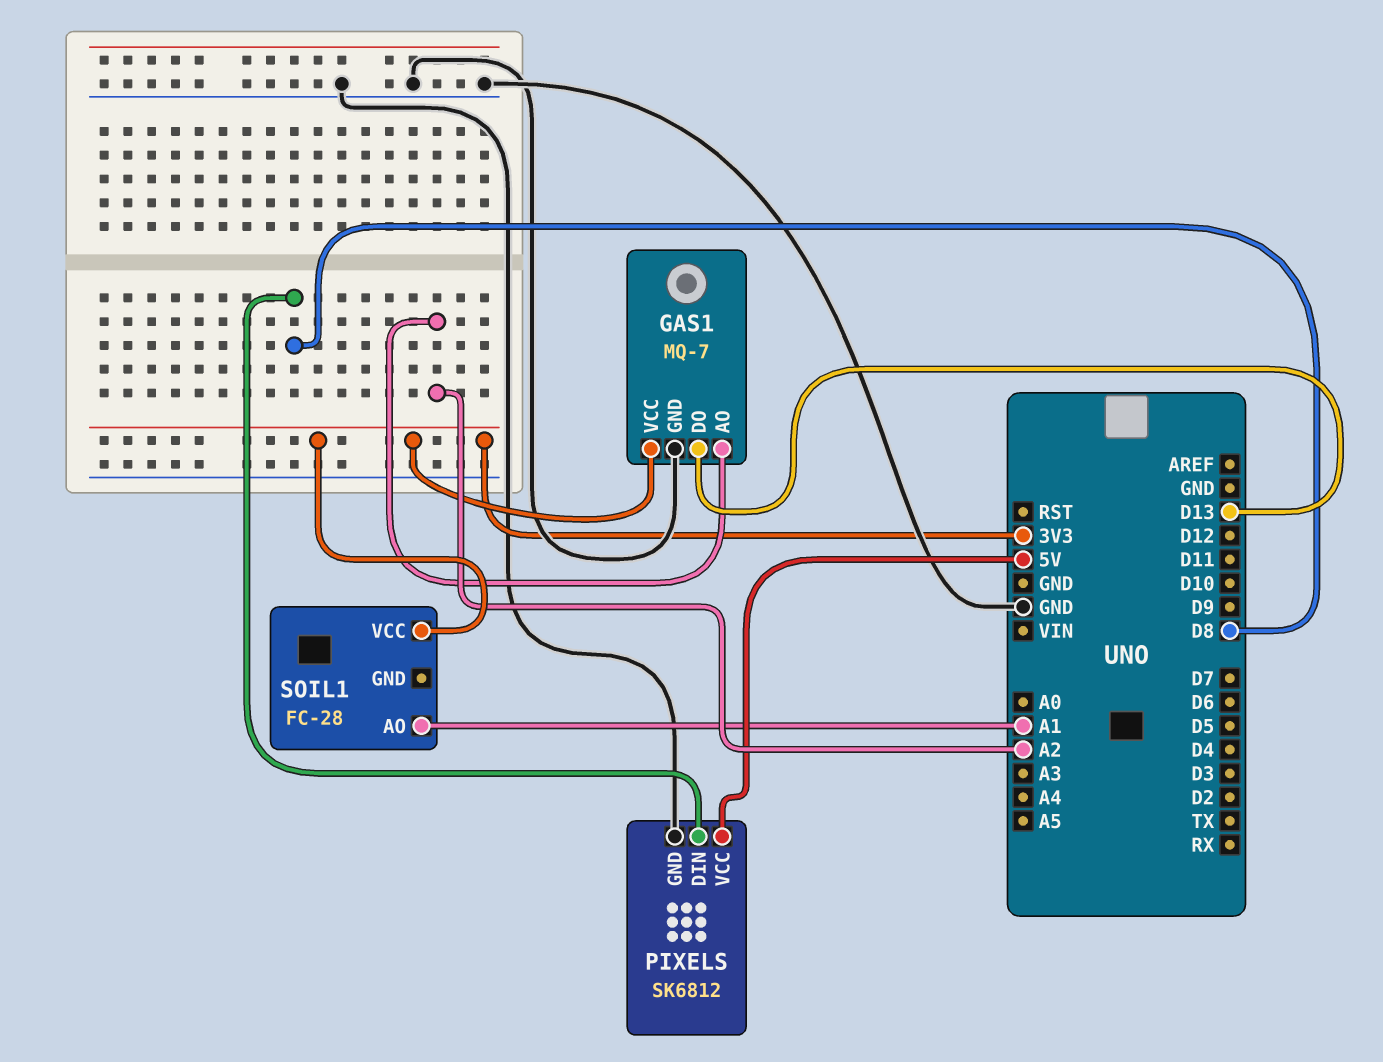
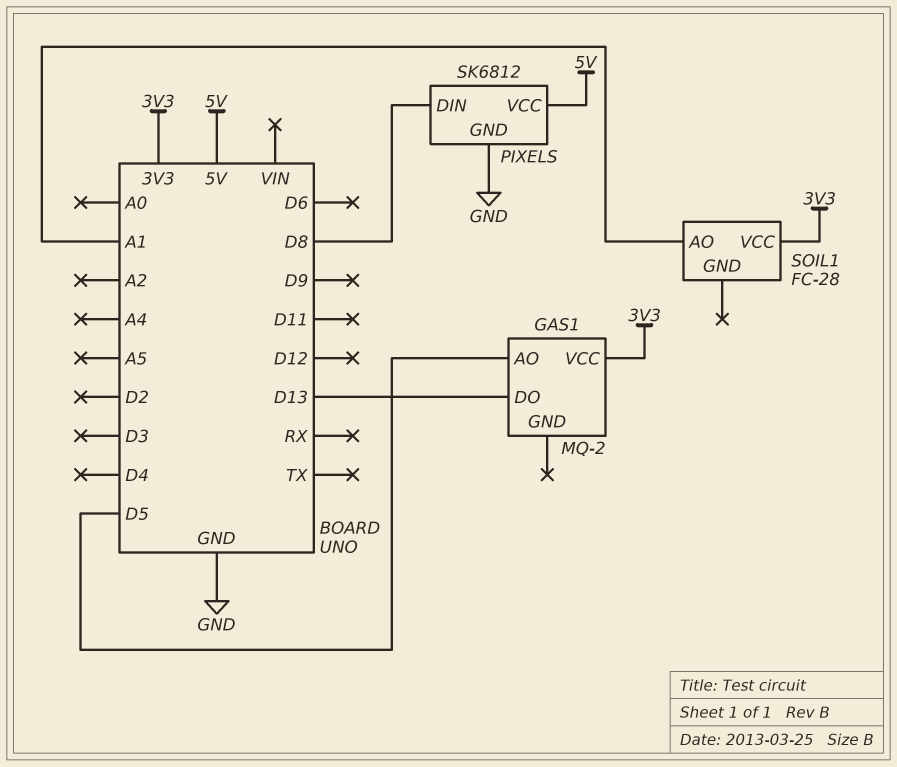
GAS1: MQ-7 -> MQ-2
GAS1 pin AO: A2 -> D5
GAS1 pin GND: GND -> none

